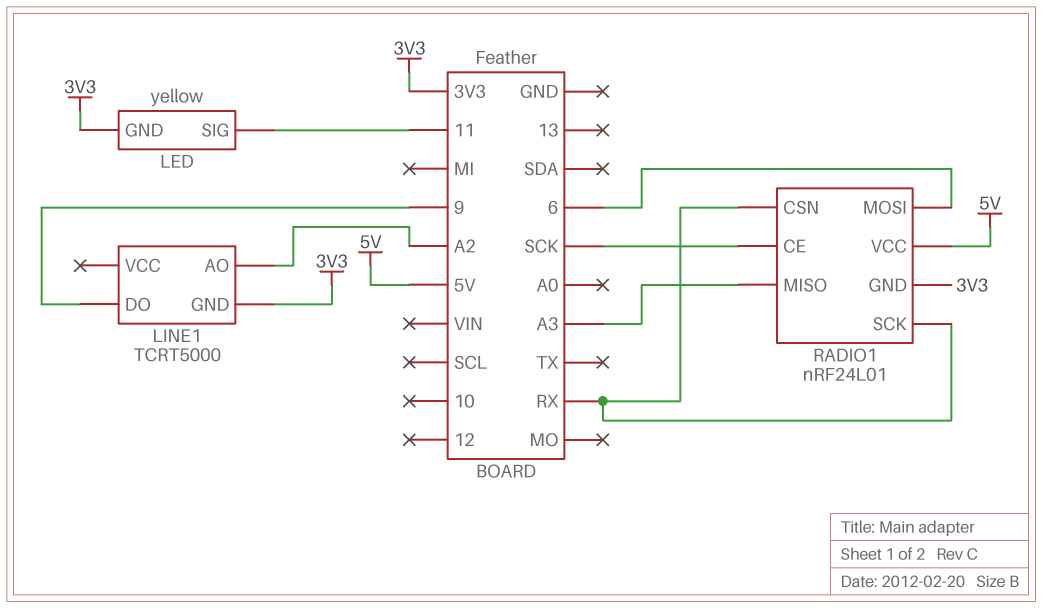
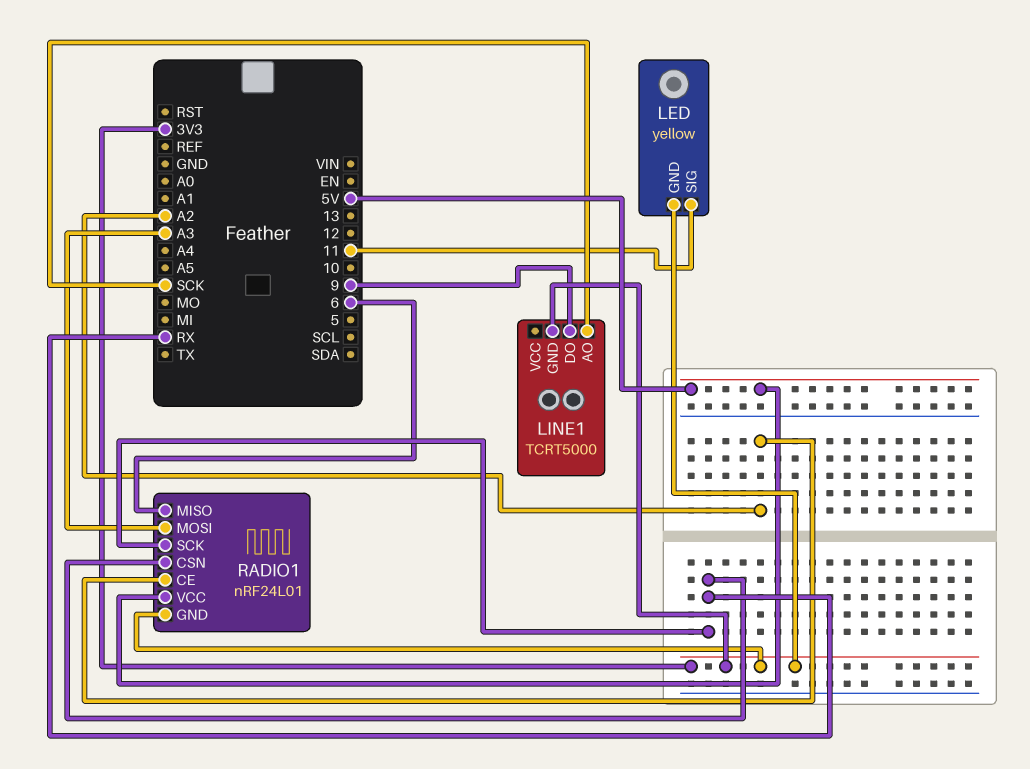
LINE1 pin AO: A2 -> SCK
RADIO1 pin CE: SCK -> A2
RADIO1 pin MISO: A3 -> 6
RADIO1 pin MOSI: 6 -> A3

